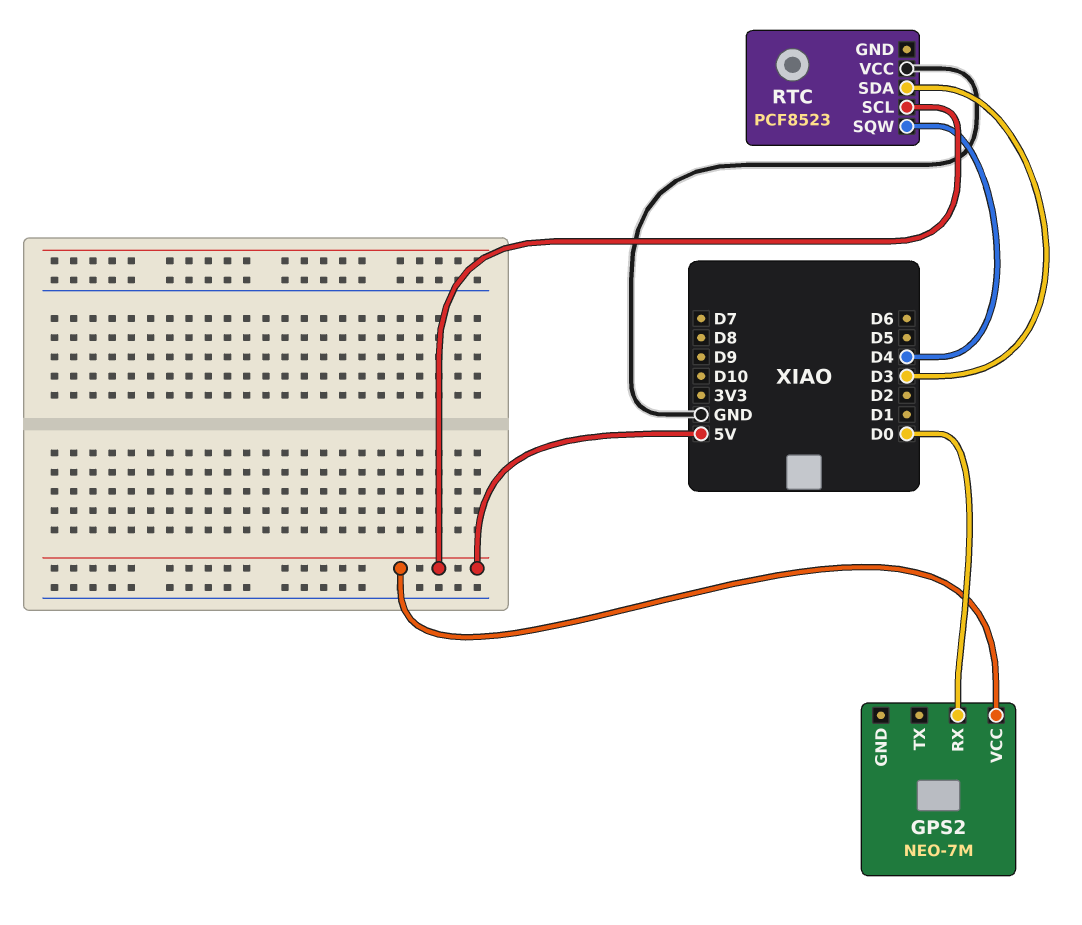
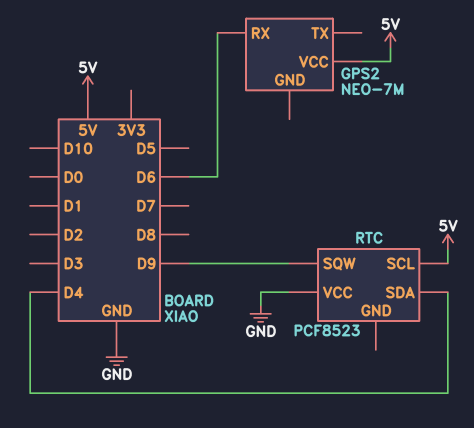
GPS2 pin RX: D0 -> D6
RTC pin SDA: D3 -> D4
RTC pin SQW: D4 -> D9

